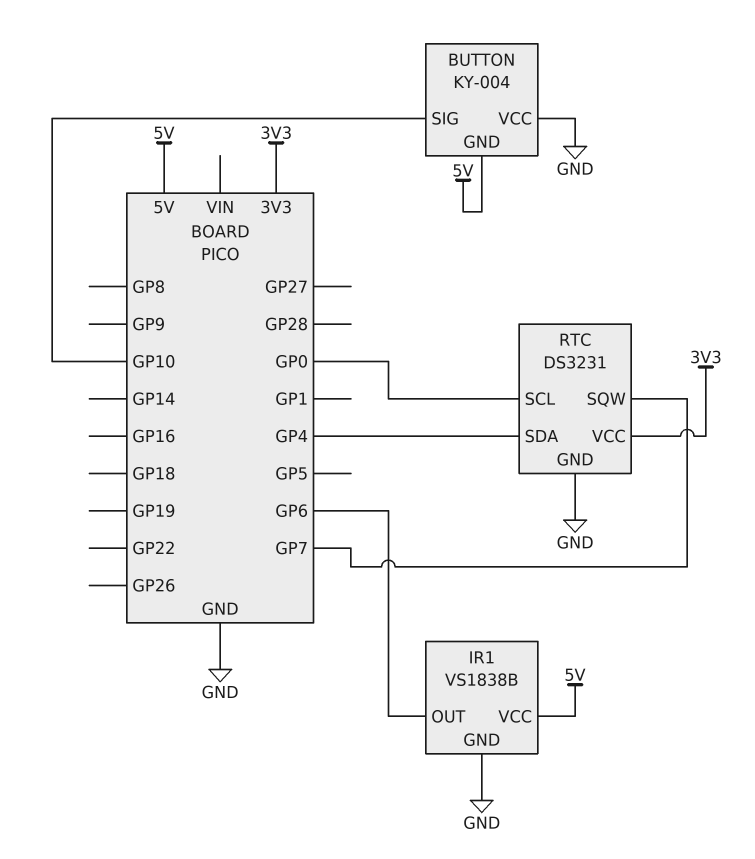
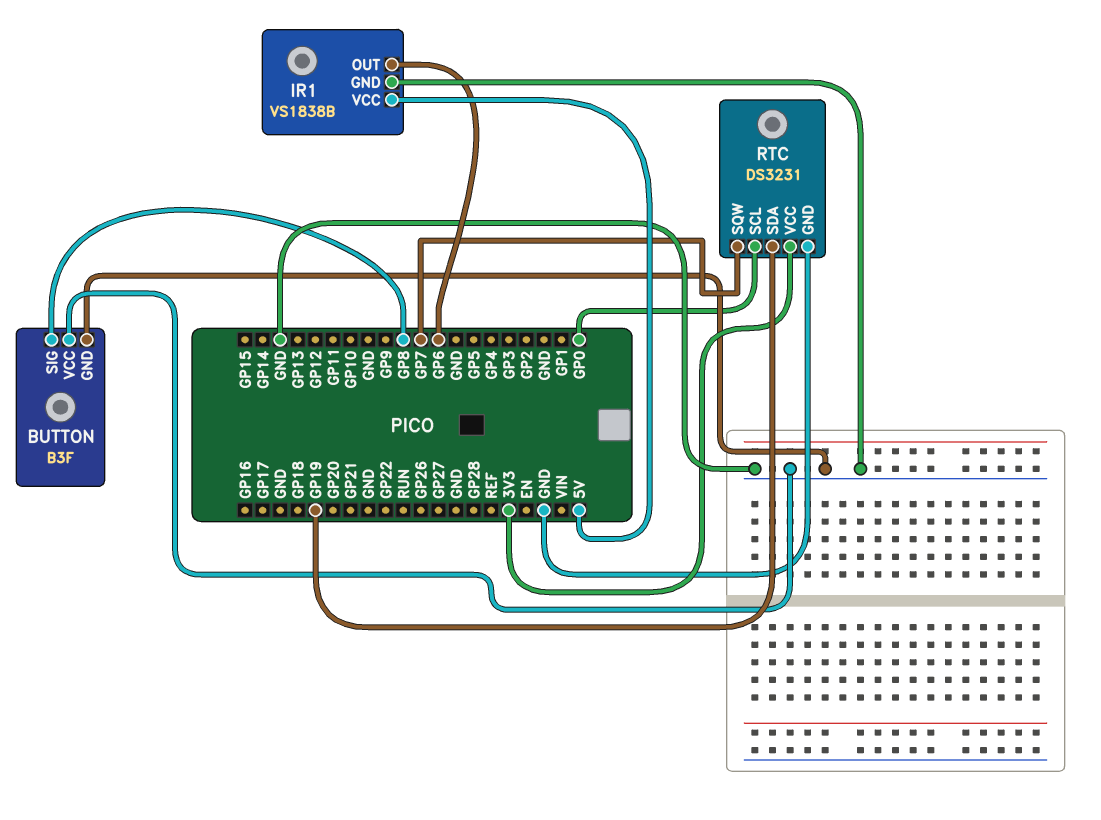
BUTTON: KY-004 -> B3F
BUTTON pin GND: 5V -> GND
BUTTON pin SIG: GP10 -> GP8
RTC pin SDA: GP4 -> GP19

